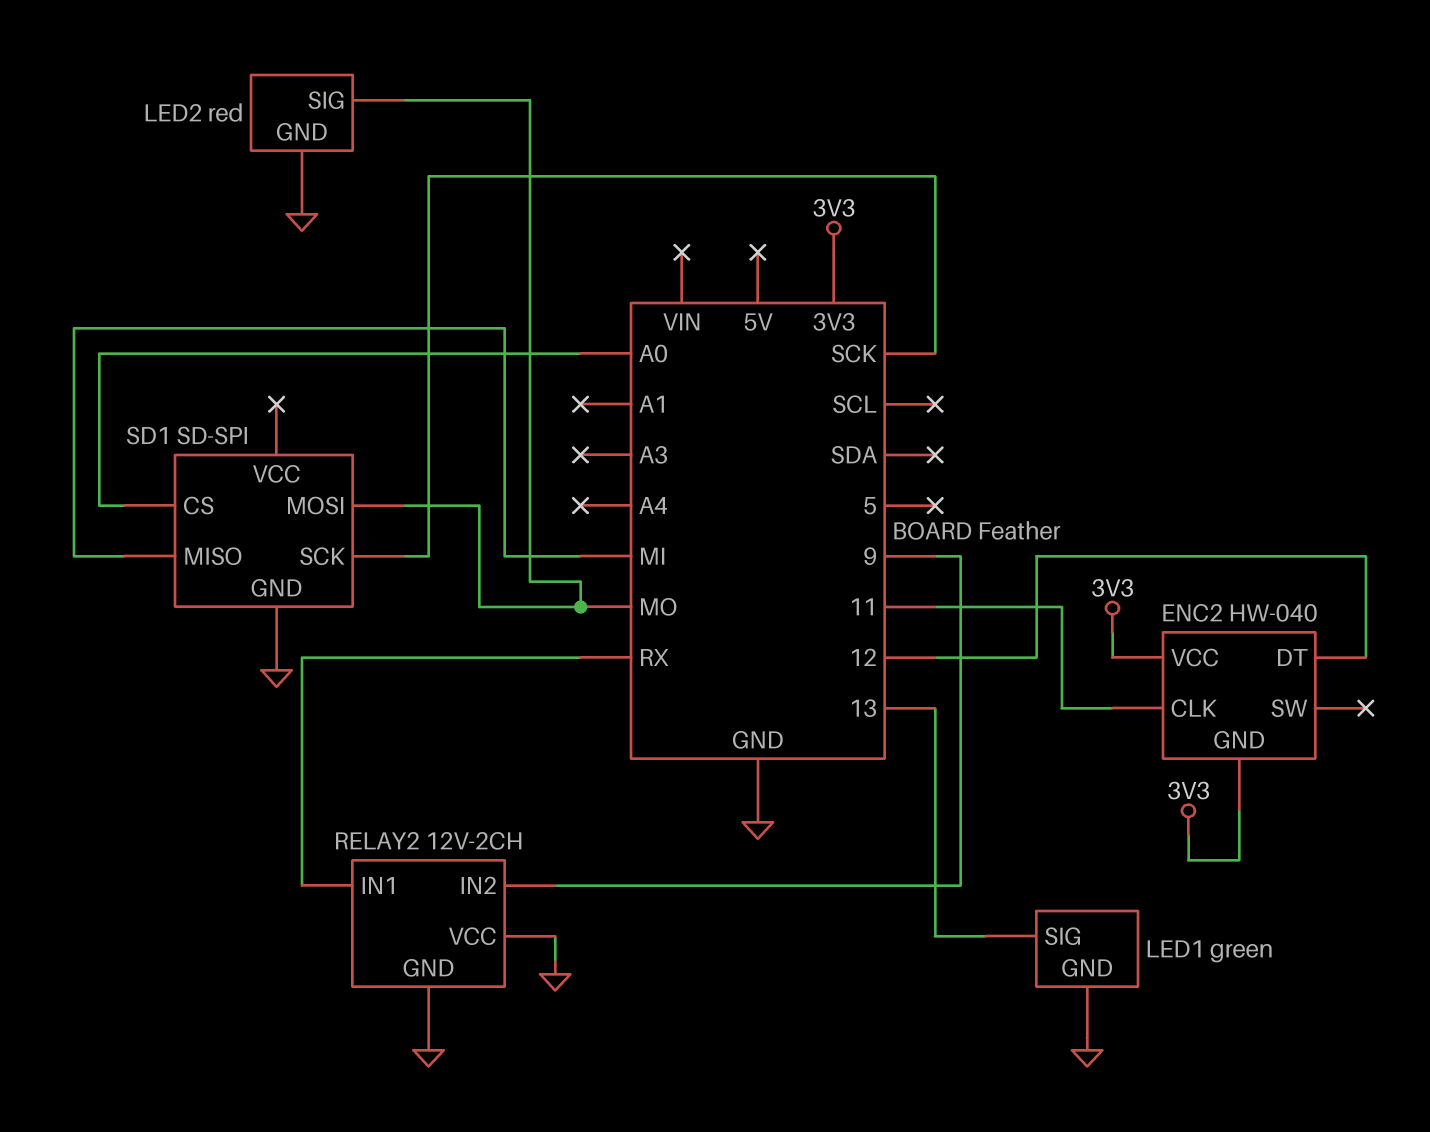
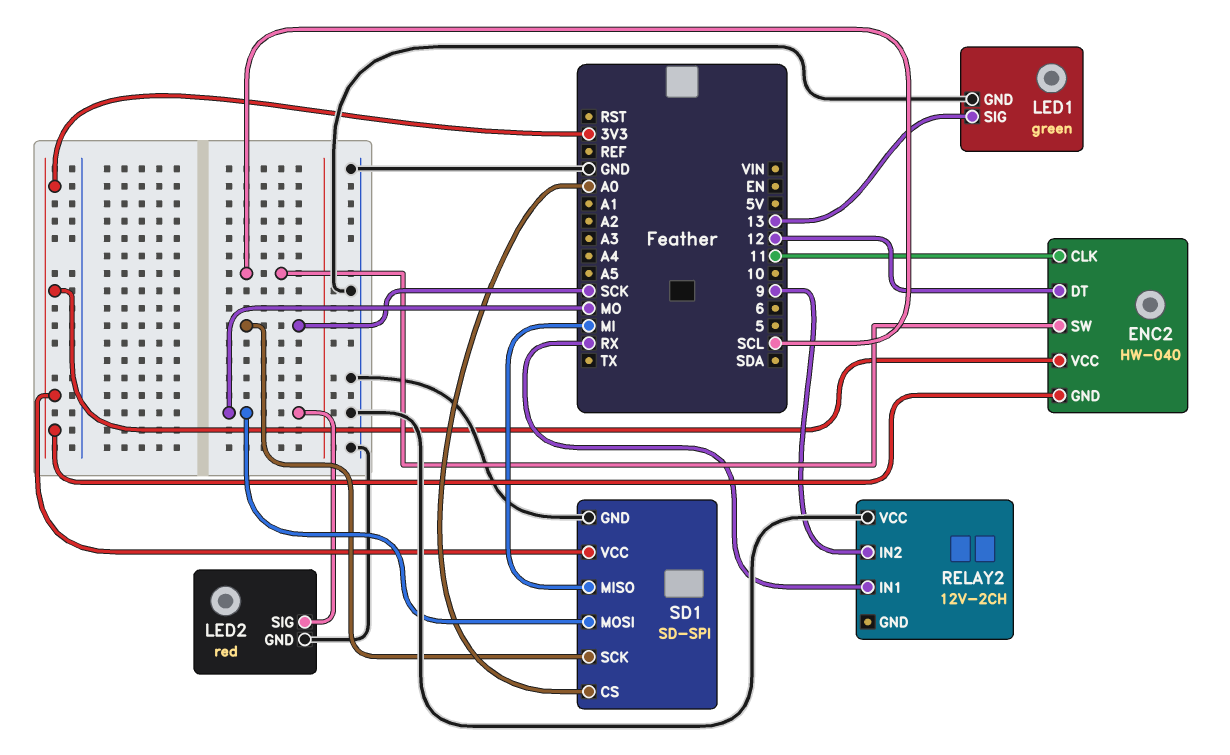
ENC2 pin SW: none -> SCL
RELAY2 pin GND: GND -> none
SD1 pin VCC: none -> 3V3

